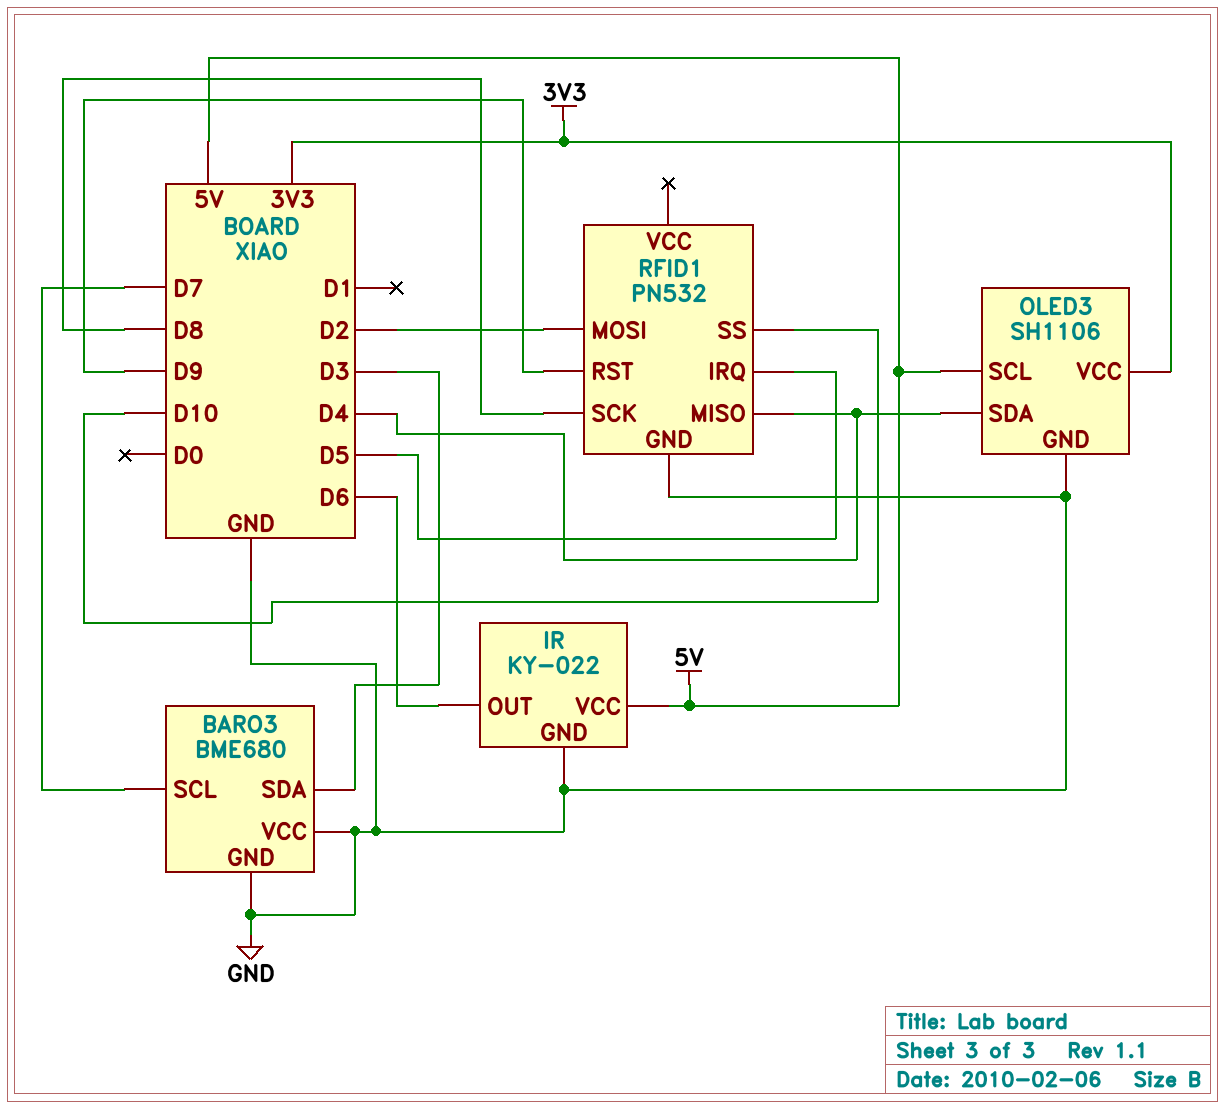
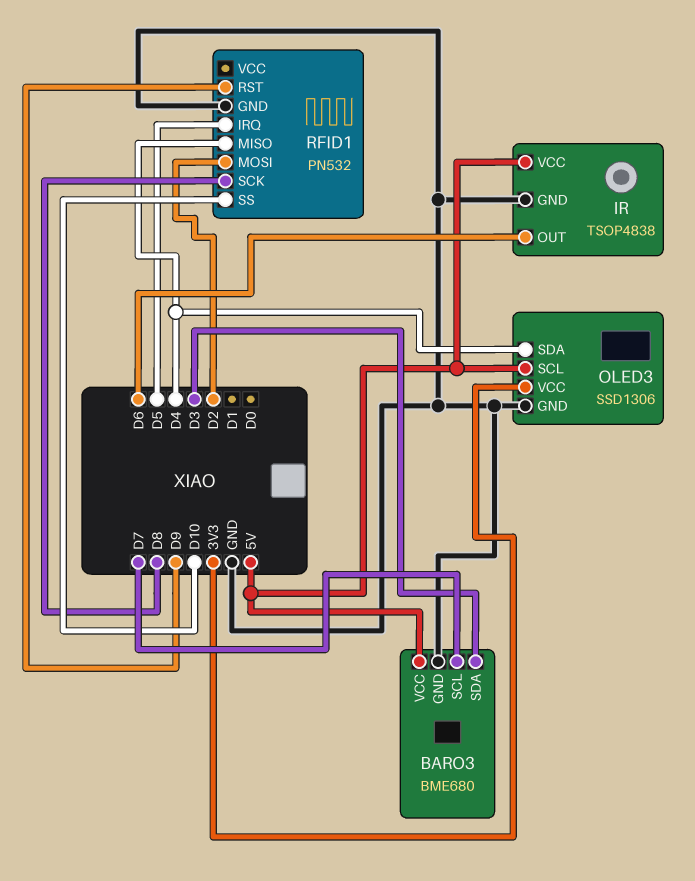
BARO3 pin VCC: GND -> 5V
IR: KY-022 -> TSOP4838
OLED3: SH1106 -> SSD1306

